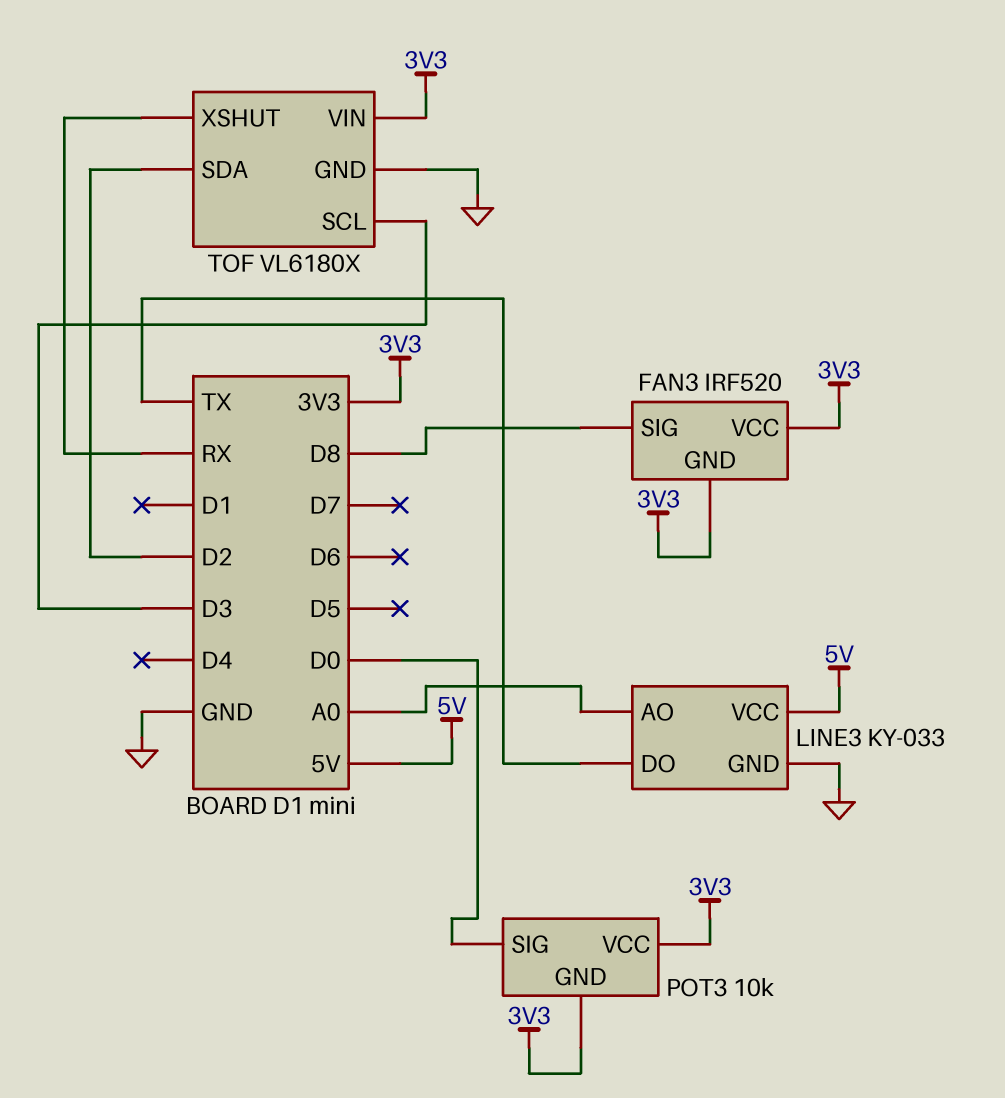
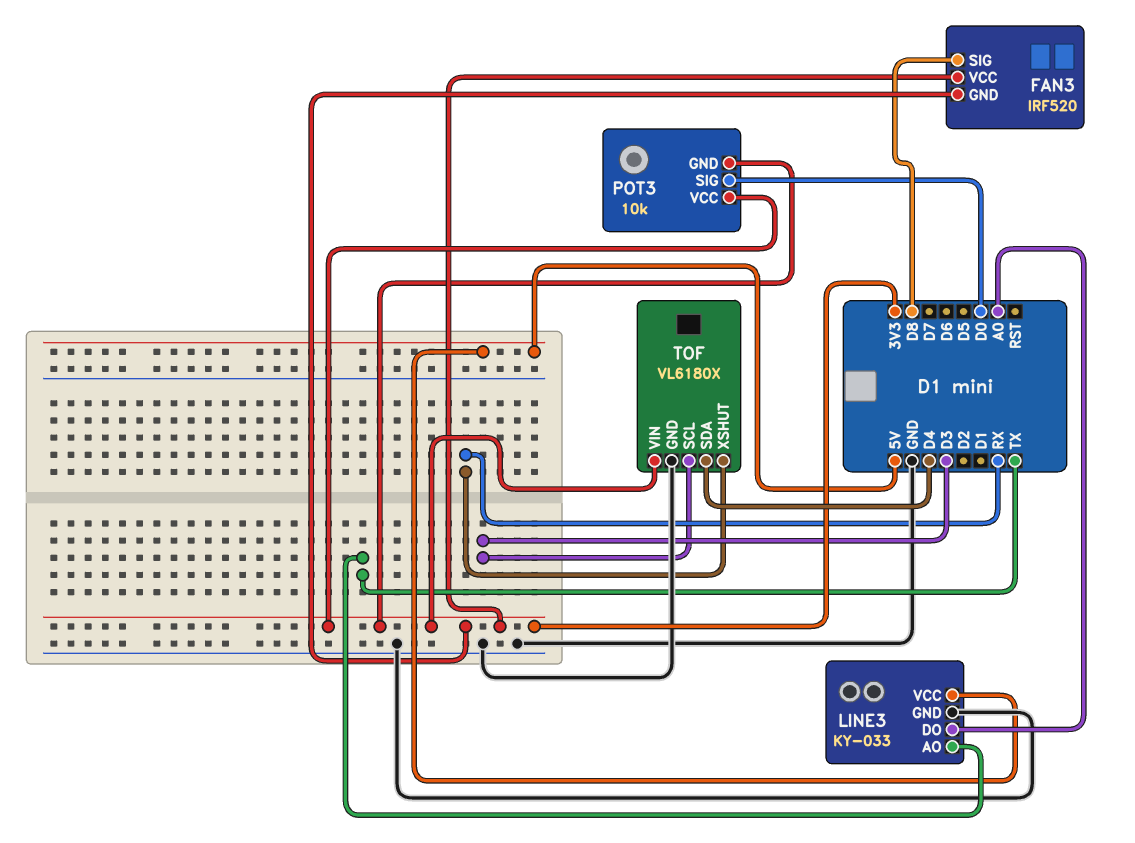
LINE3 pin AO: A0 -> TX
LINE3 pin DO: TX -> A0
TOF pin SDA: D2 -> D4

